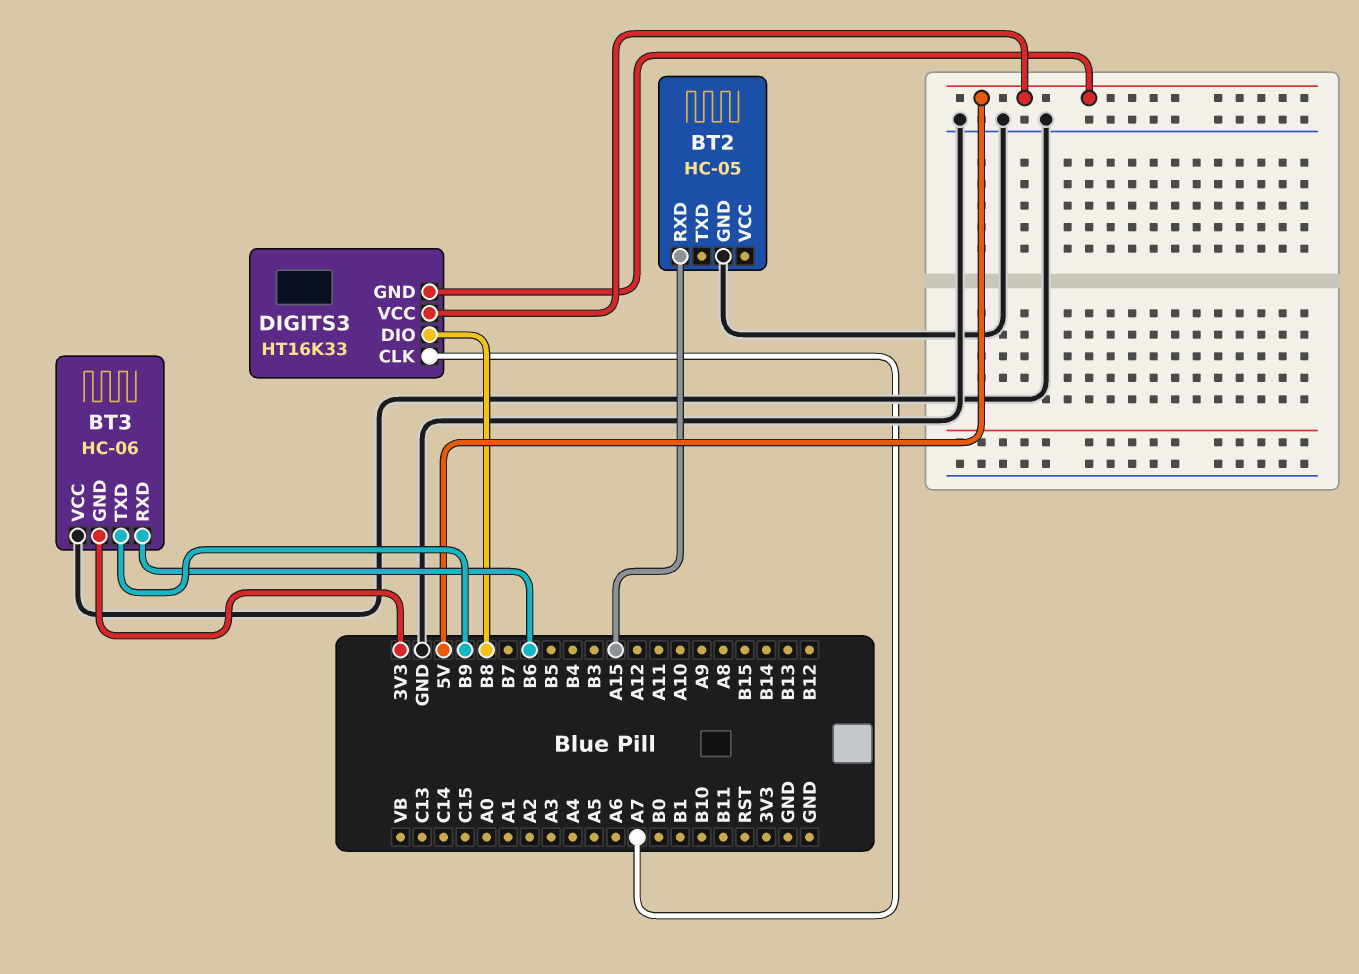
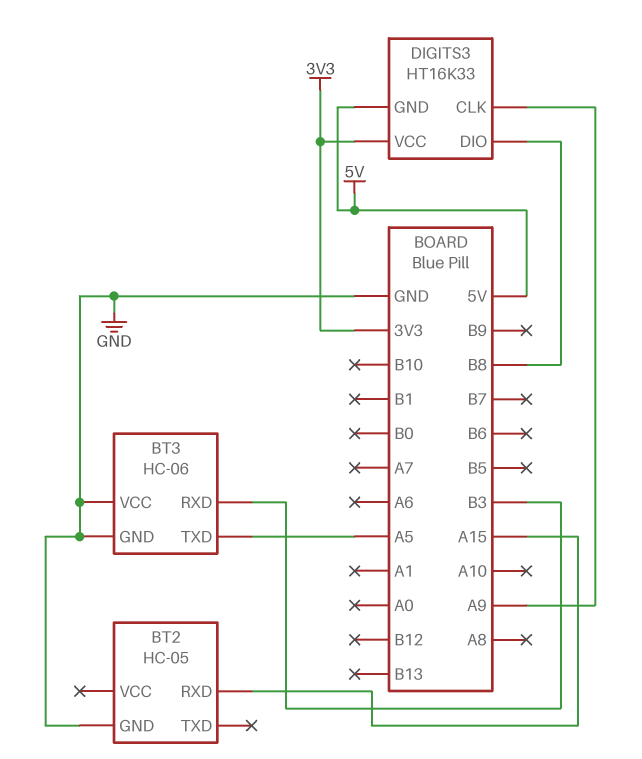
BT3 pin GND: 3V3 -> GND
BT3 pin RXD: B6 -> B3
BT3 pin TXD: B9 -> A5
DIGITS3 pin CLK: A7 -> A9
DIGITS3 pin VCC: 5V -> 3V3

